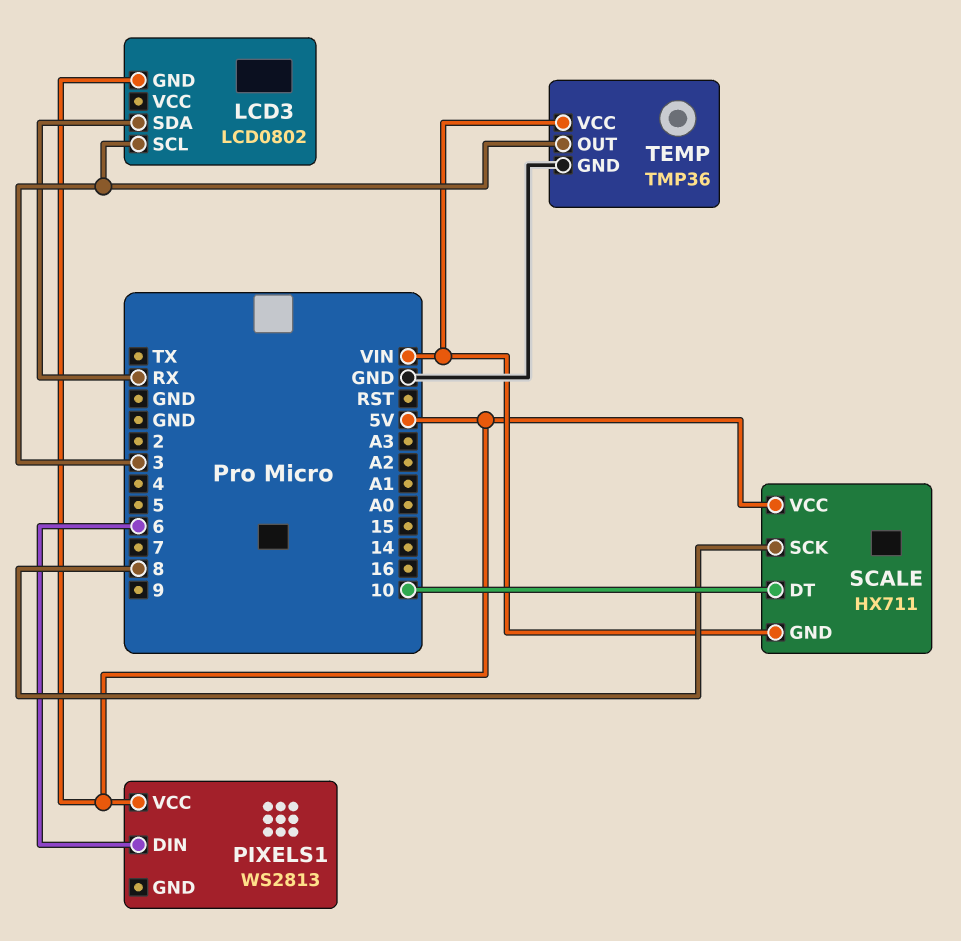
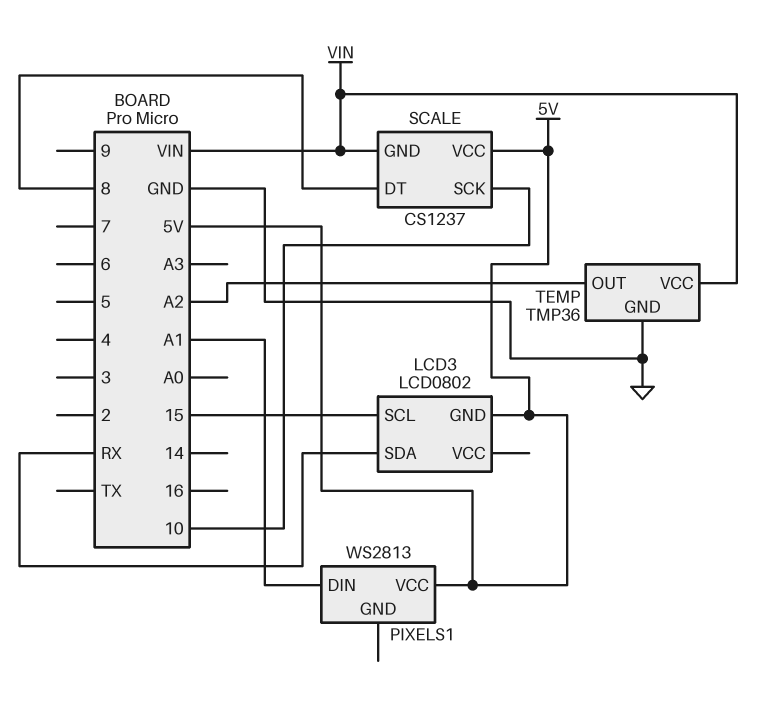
LCD3 pin SCL: 3 -> 15
PIXELS1 pin DIN: 6 -> A1
SCALE: HX711 -> CS1237
SCALE pin DT: 10 -> 8
SCALE pin SCK: 8 -> 10
TEMP pin OUT: 3 -> A2

